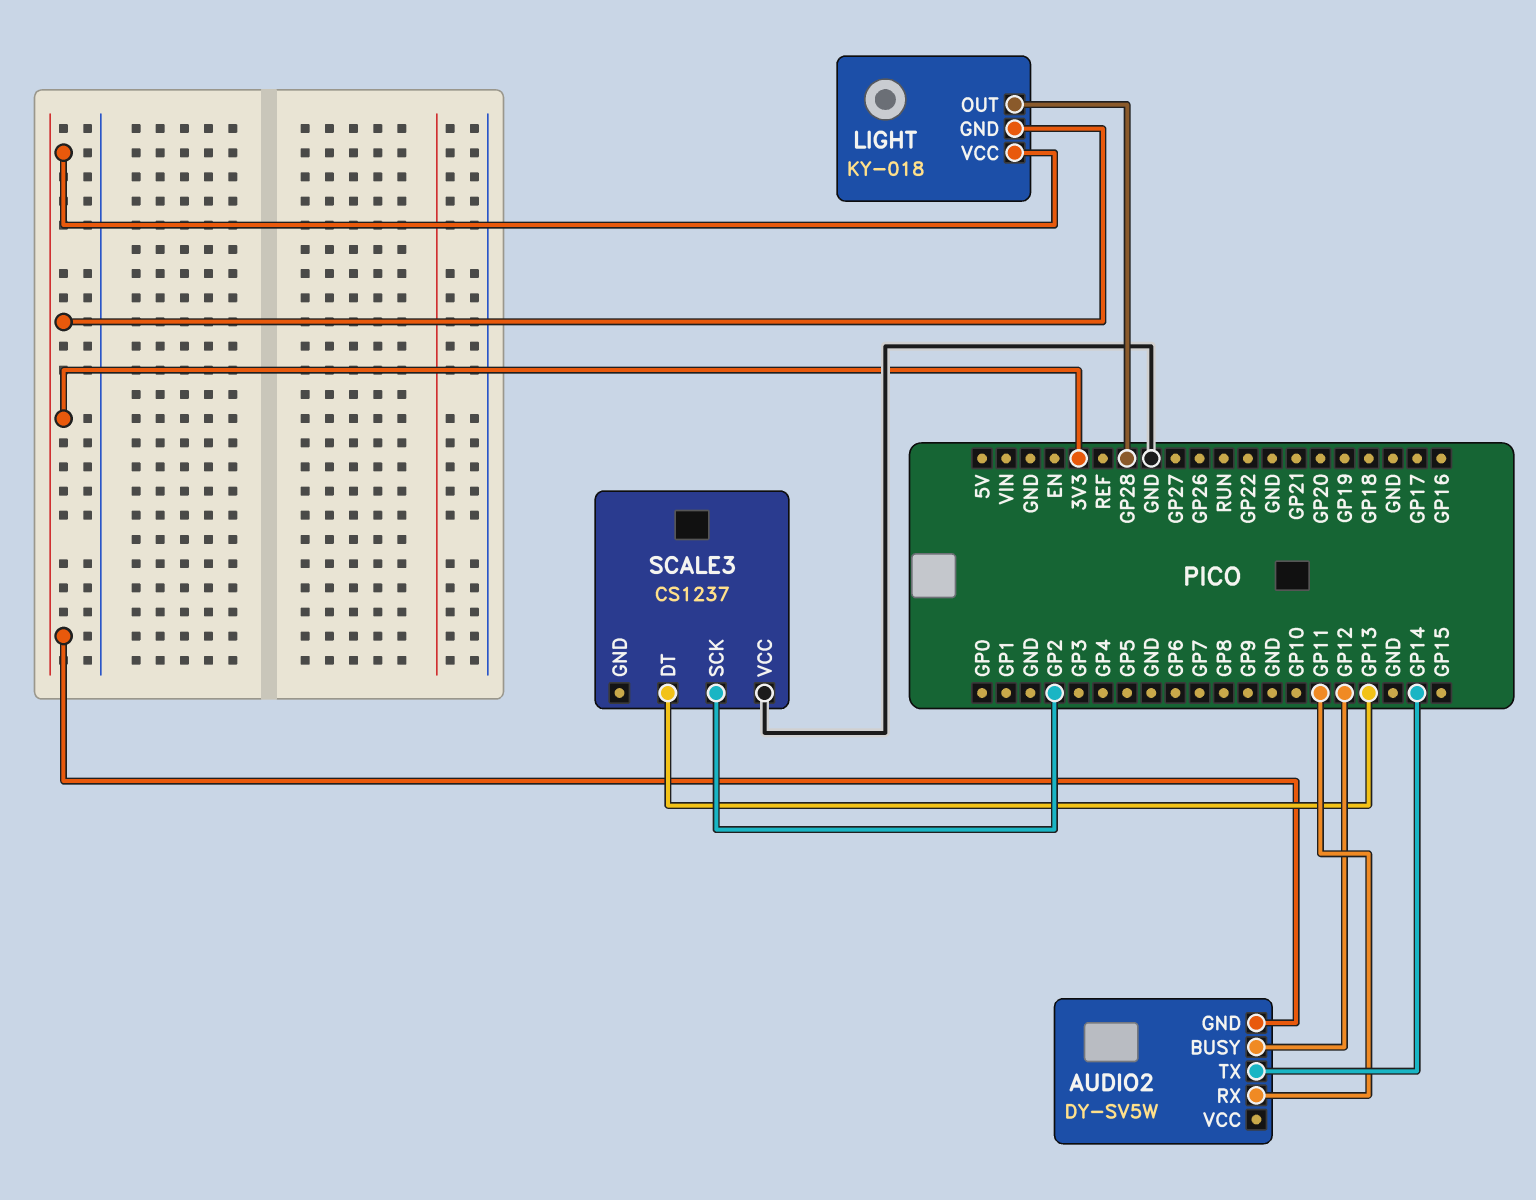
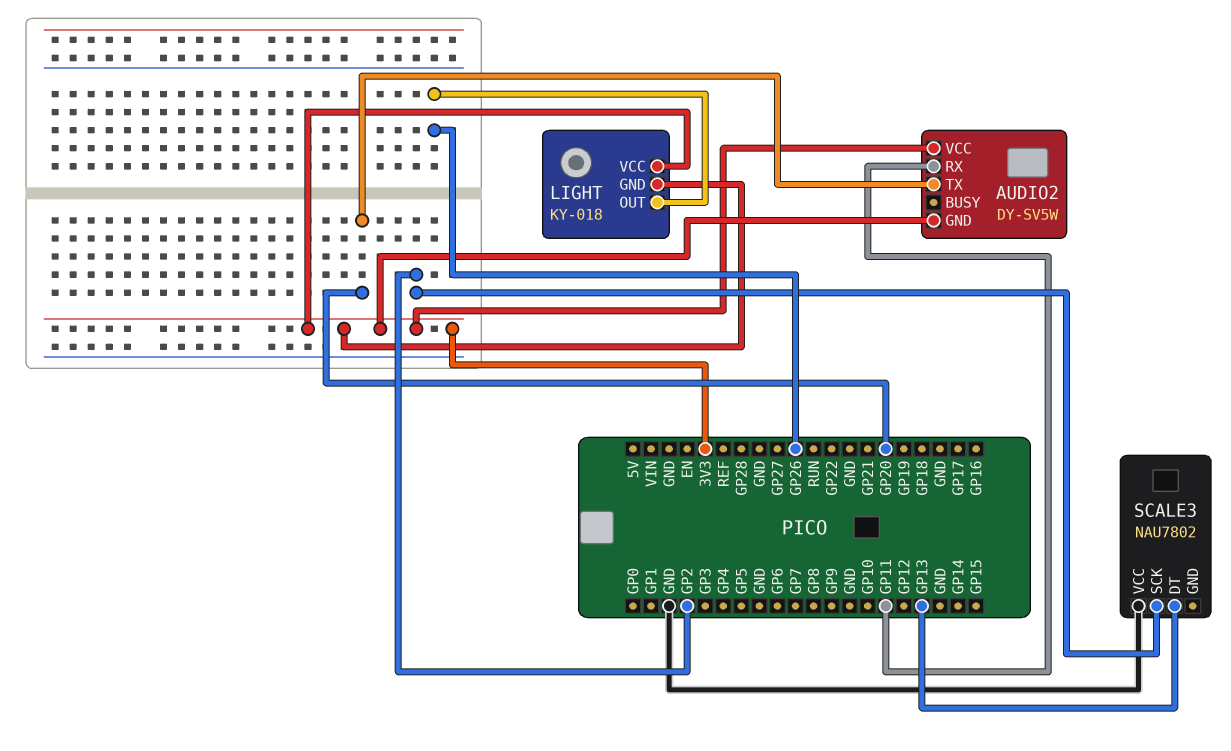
AUDIO2 pin BUSY: GP12 -> none
AUDIO2 pin TX: GP14 -> GP20
AUDIO2 pin VCC: none -> 3V3
LIGHT pin OUT: GP28 -> GP26
SCALE3: CS1237 -> NAU7802

